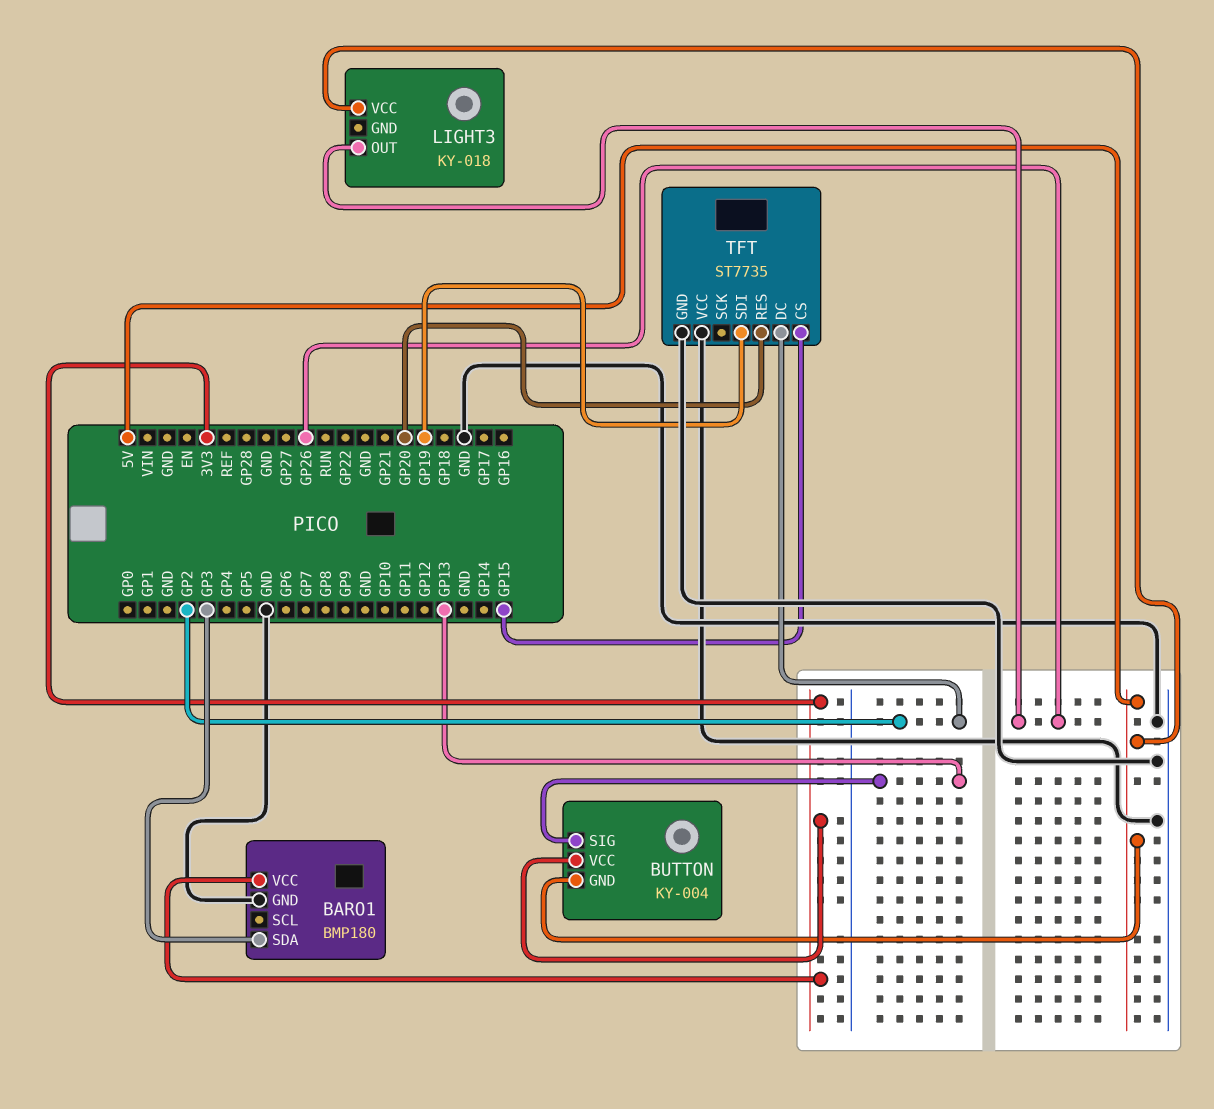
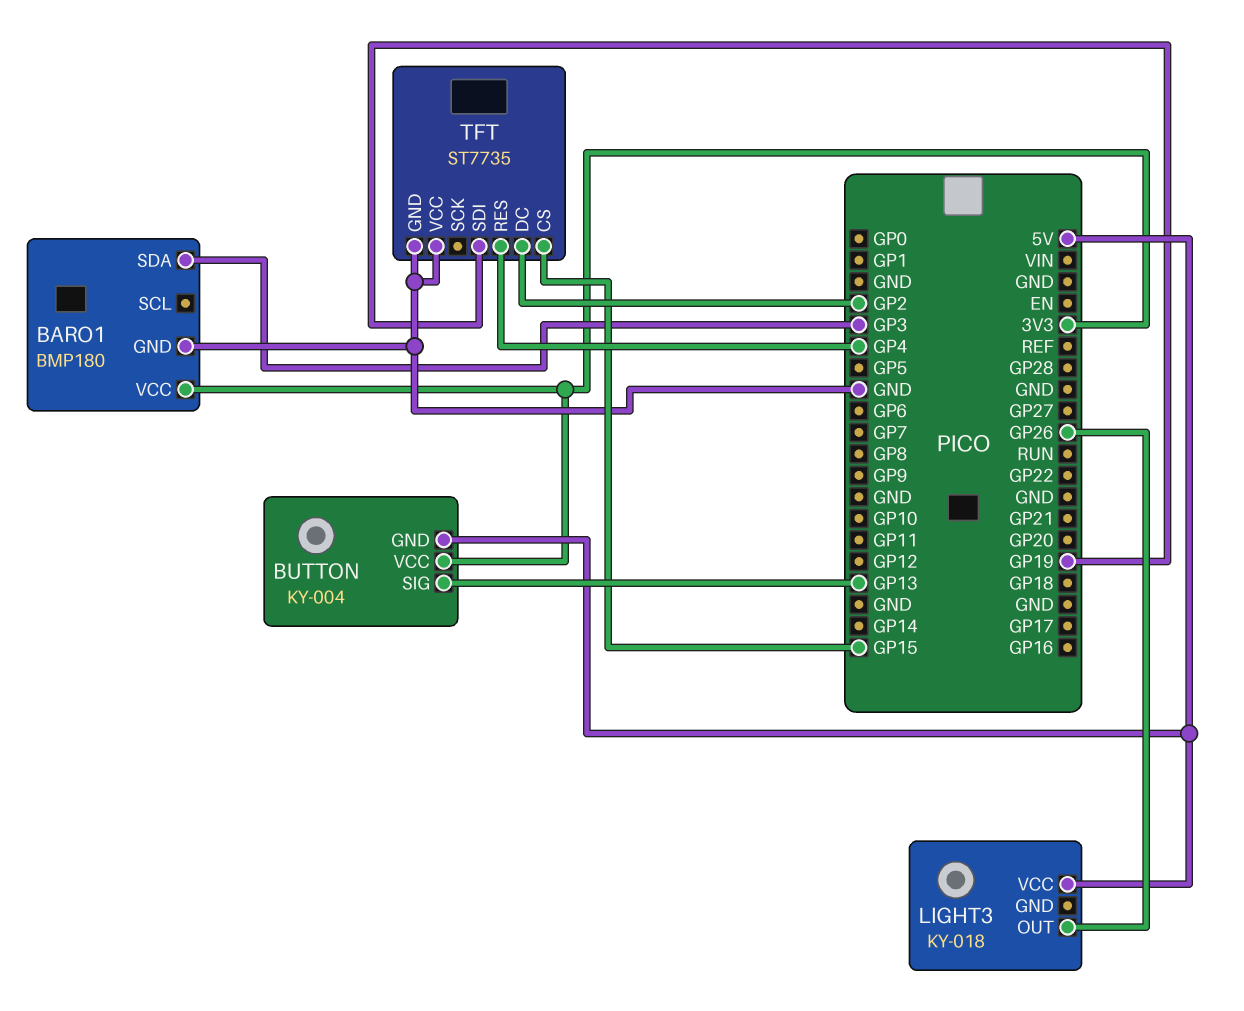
TFT pin RES: GP20 -> GP4

